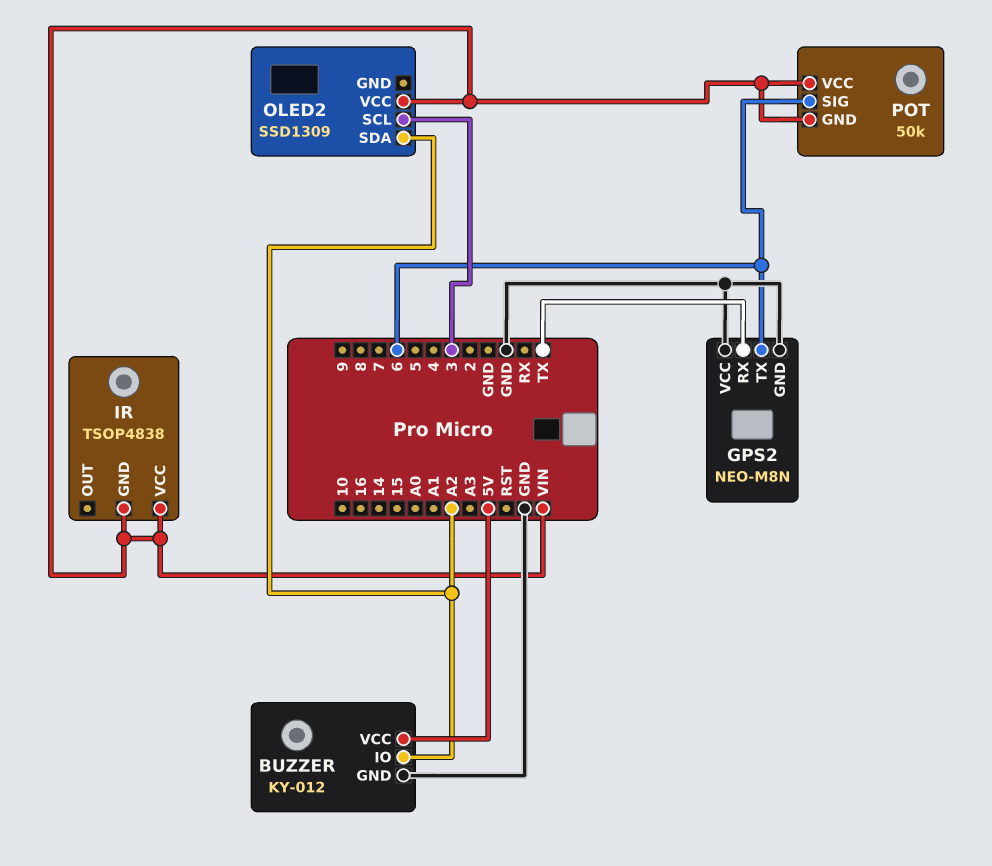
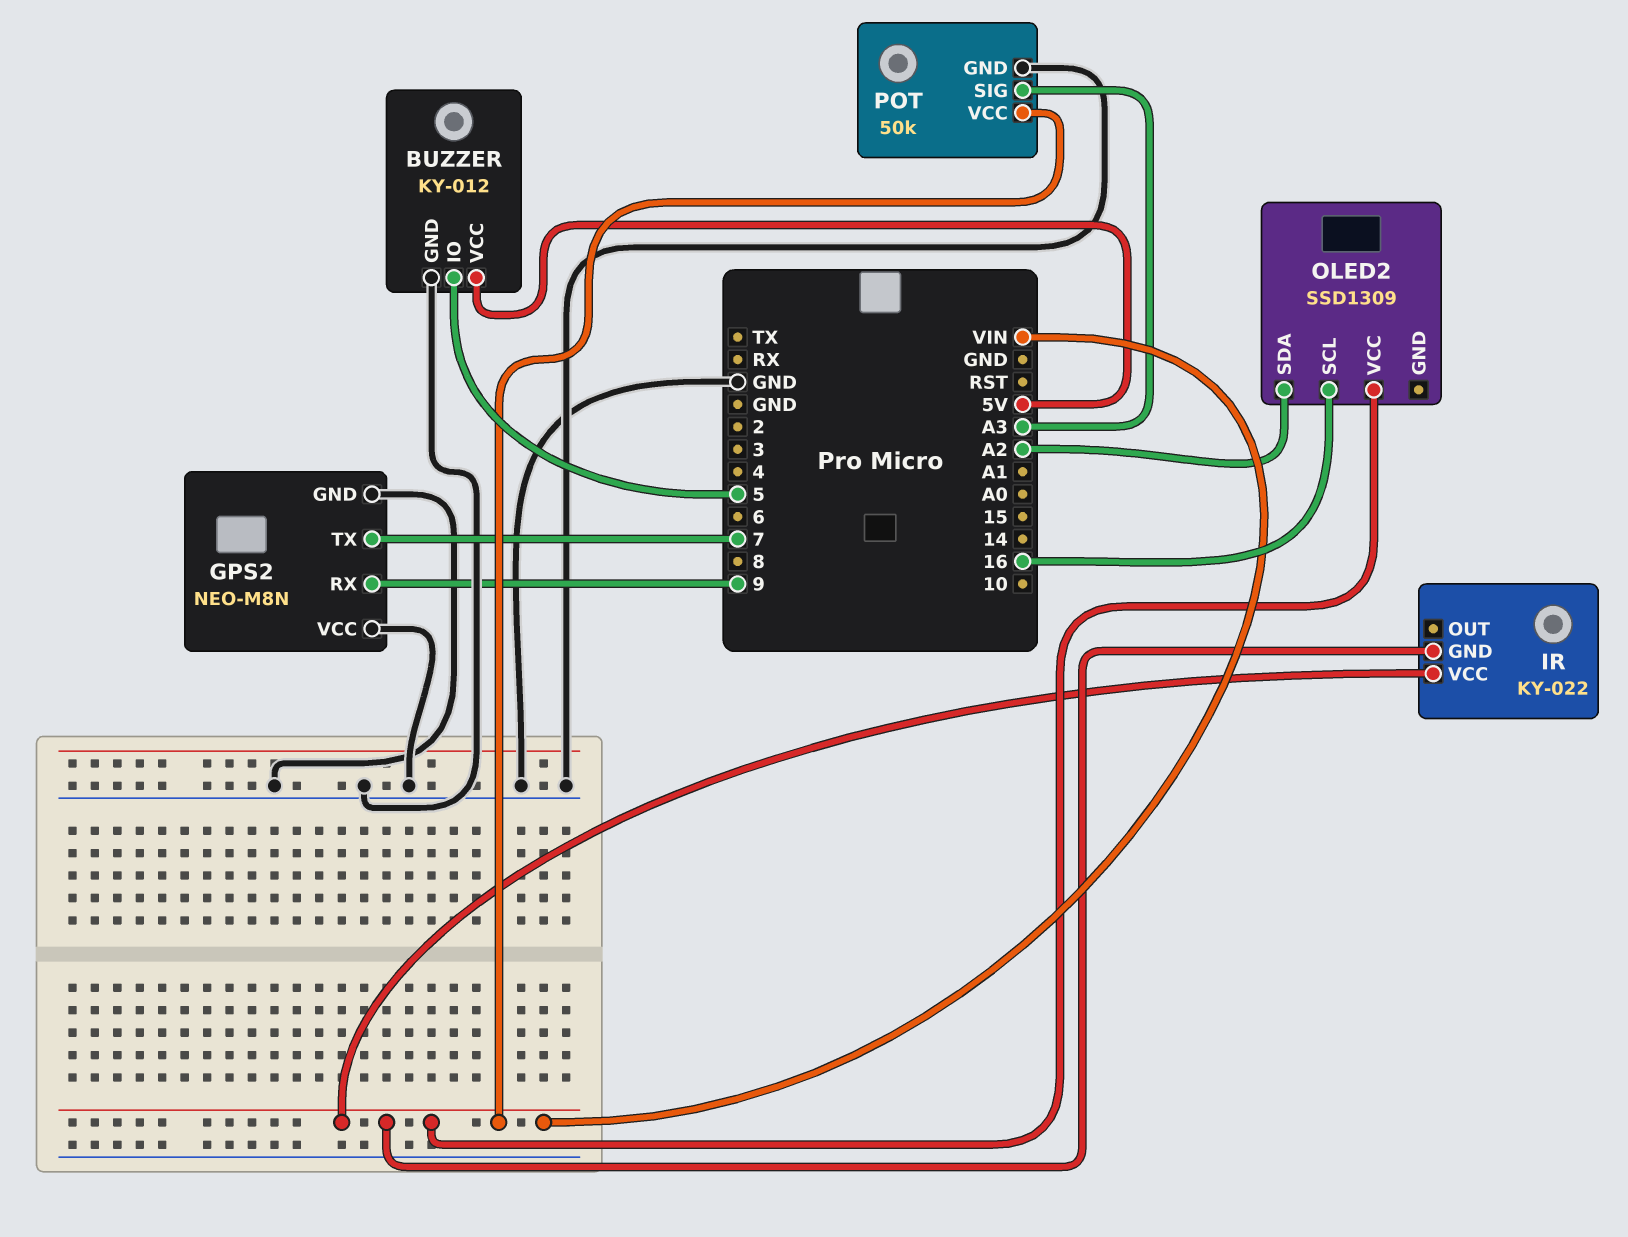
BUZZER pin IO: A2 -> 5
GPS2 pin RX: TX -> 9
GPS2 pin TX: 6 -> 7
IR: TSOP4838 -> KY-022
OLED2 pin SCL: 3 -> 16
POT pin GND: VIN -> GND
POT pin SIG: 6 -> A3

